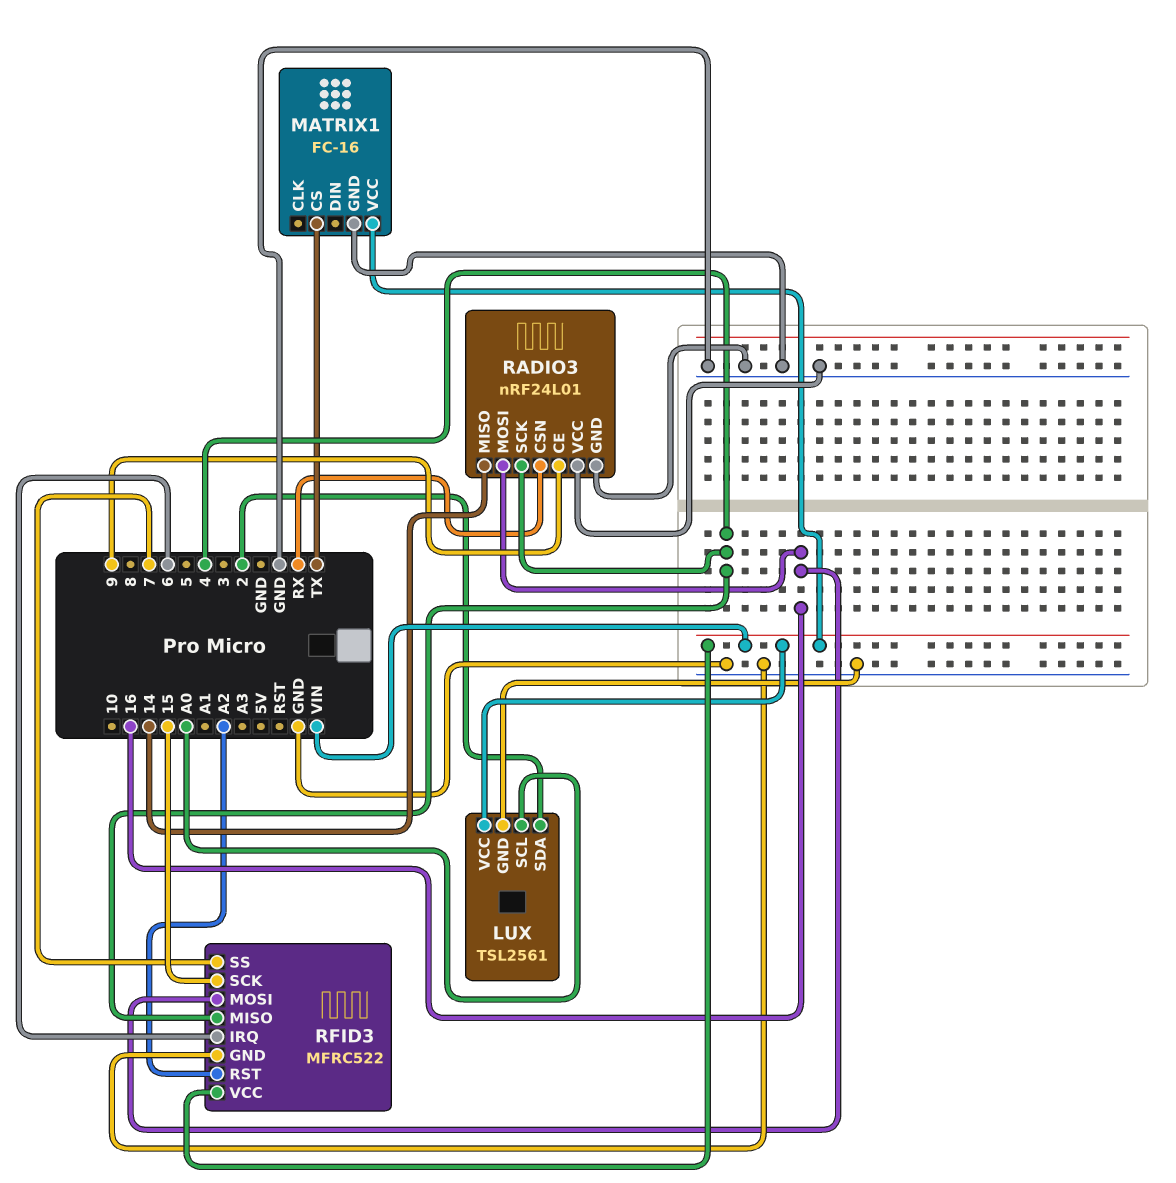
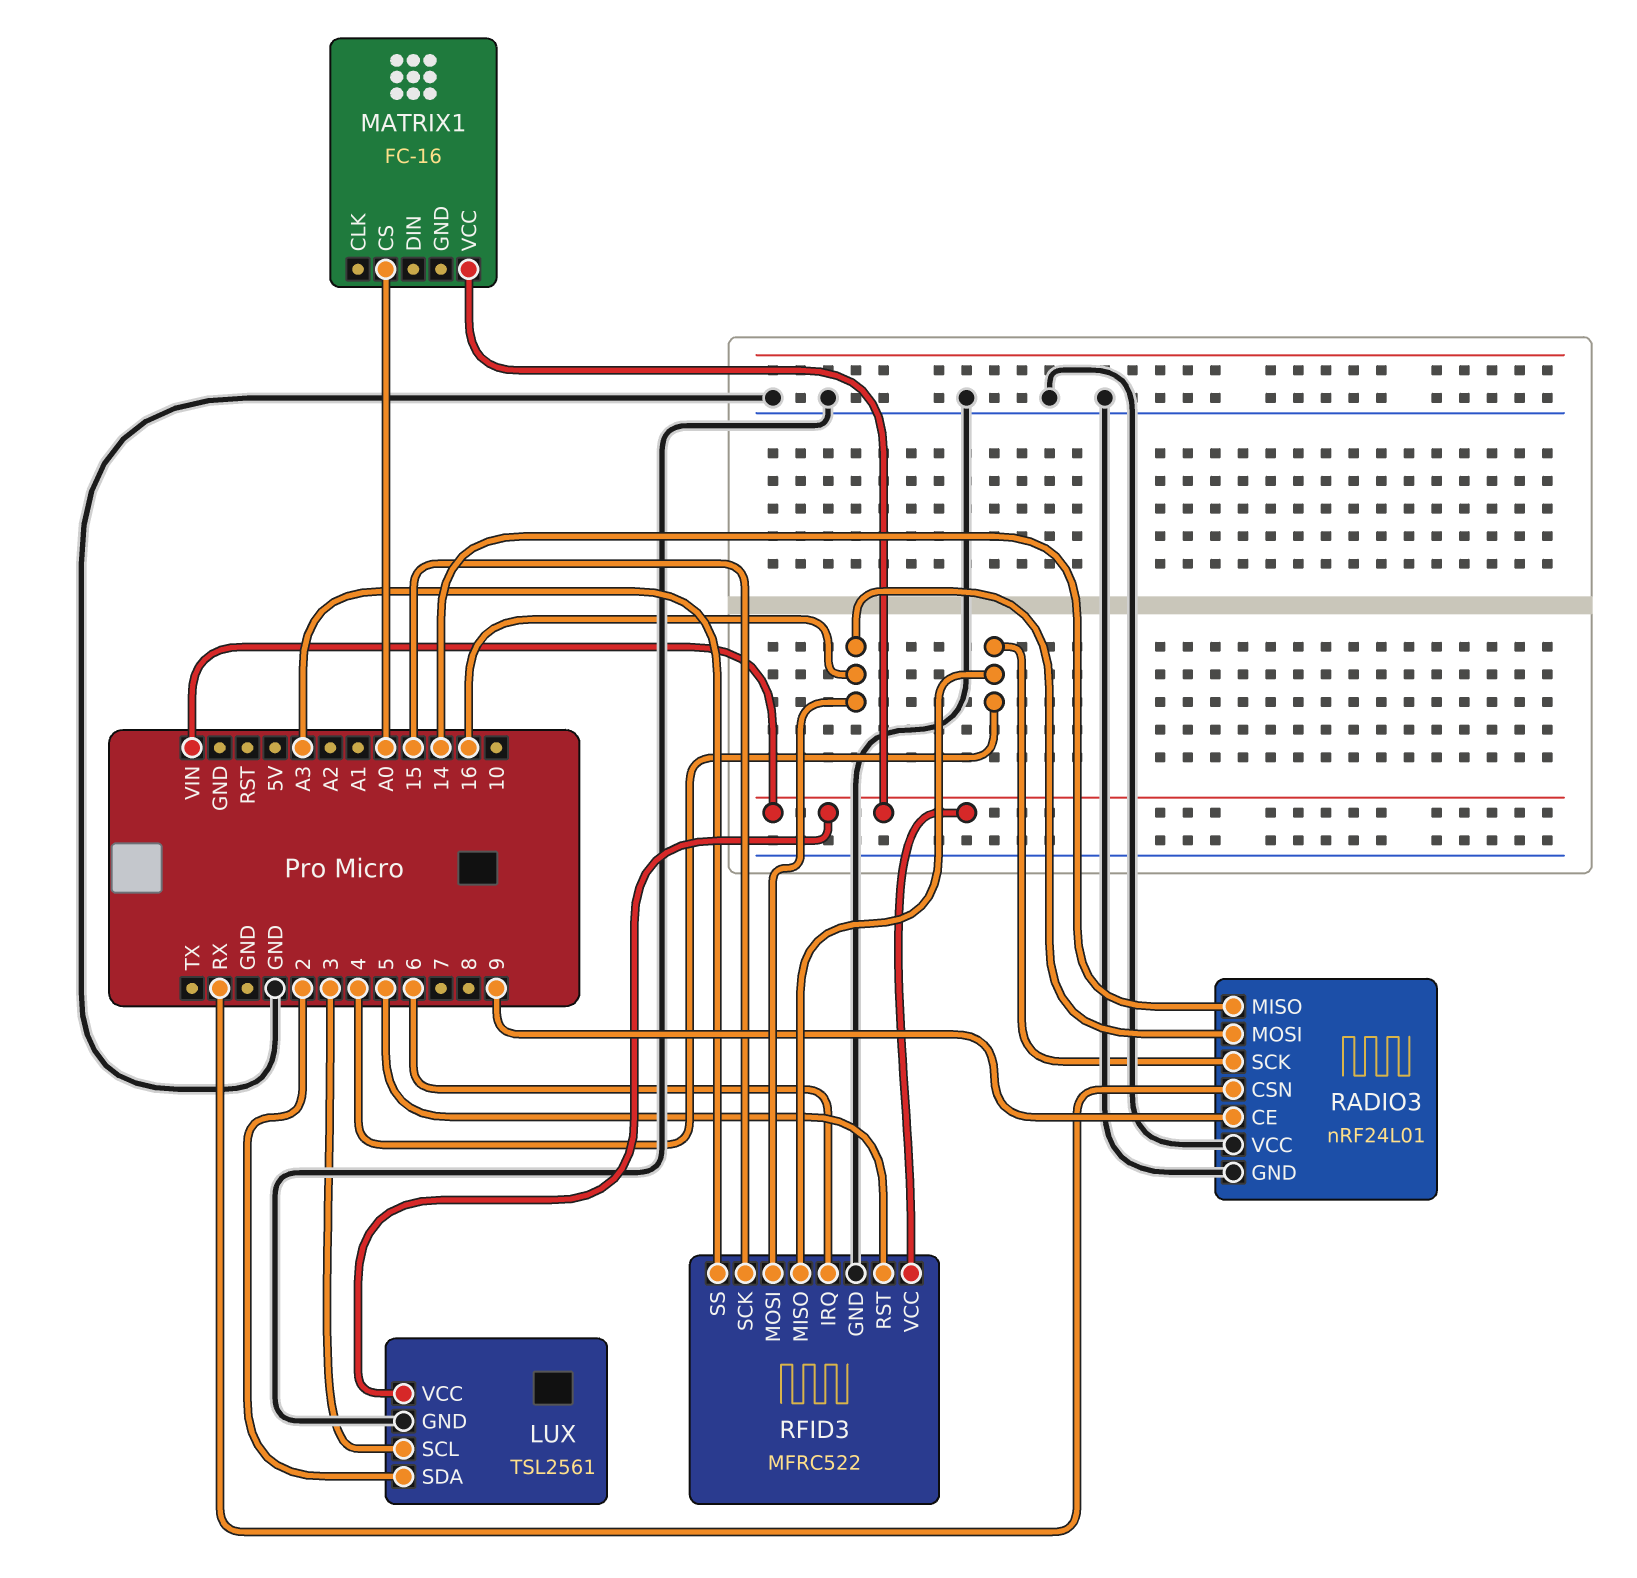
LUX pin SCL: A0 -> 3
MATRIX1 pin CS: TX -> A0
MATRIX1 pin GND: GND -> none
RFID3 pin RST: A2 -> 5
RFID3 pin SS: 7 -> A3

